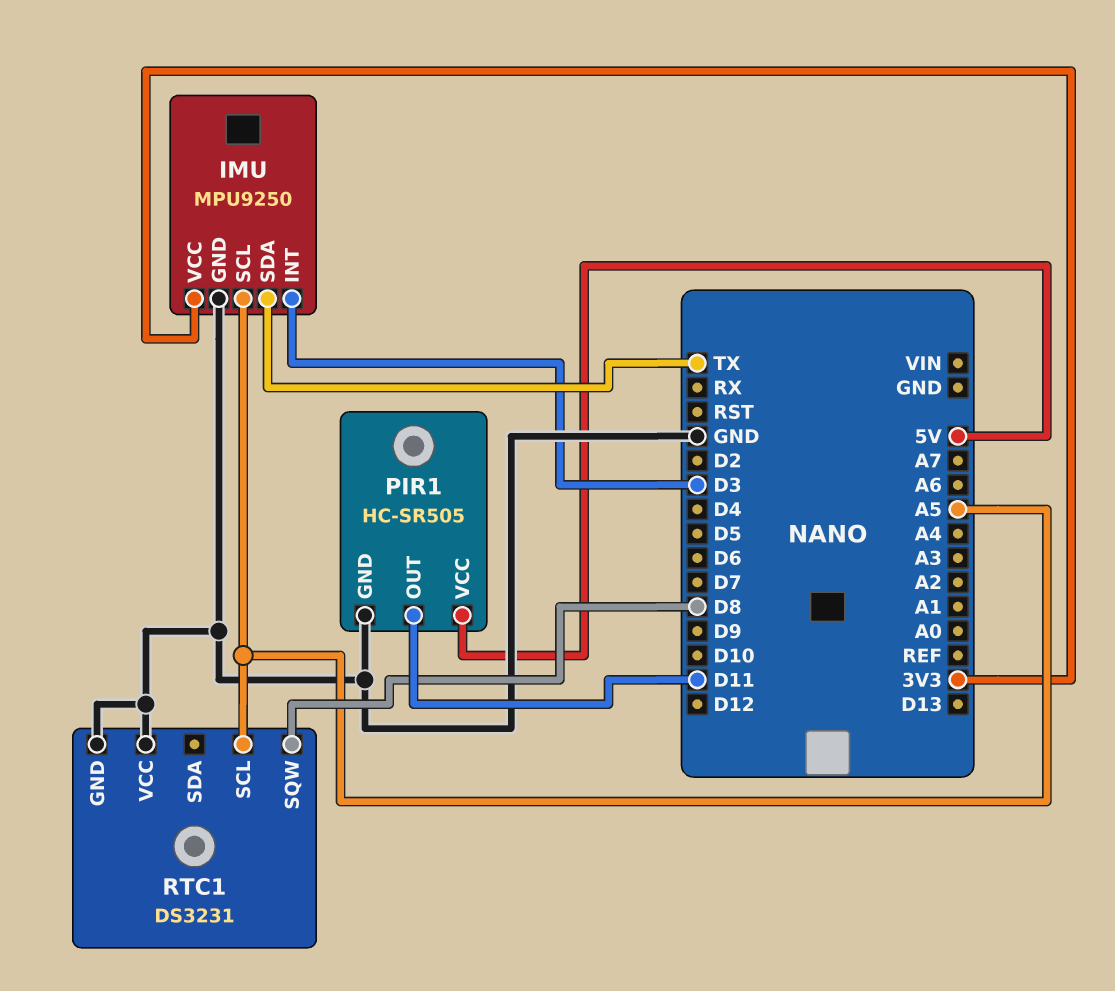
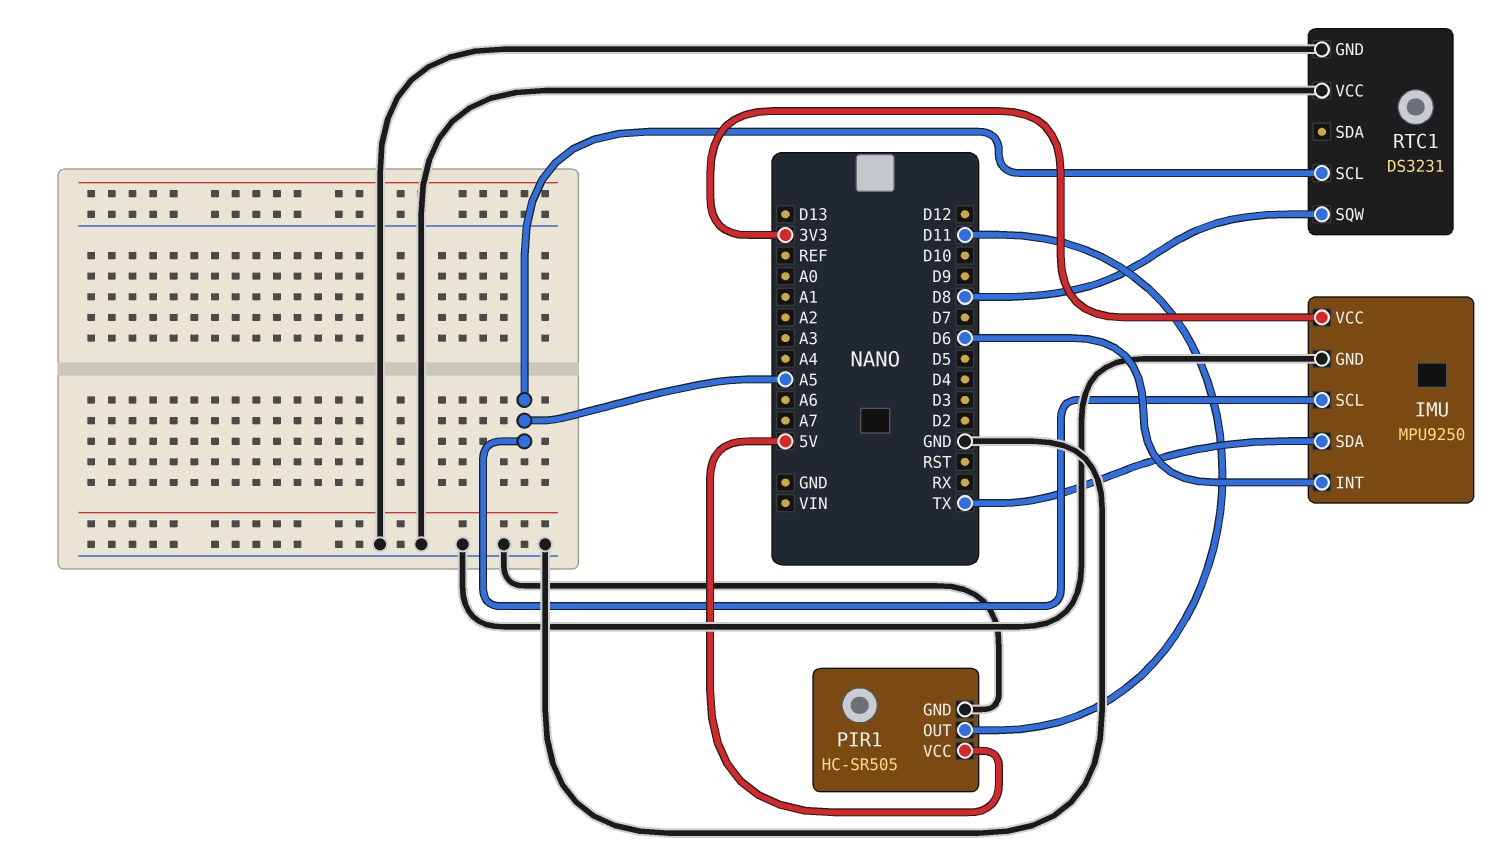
IMU pin INT: D3 -> D6

